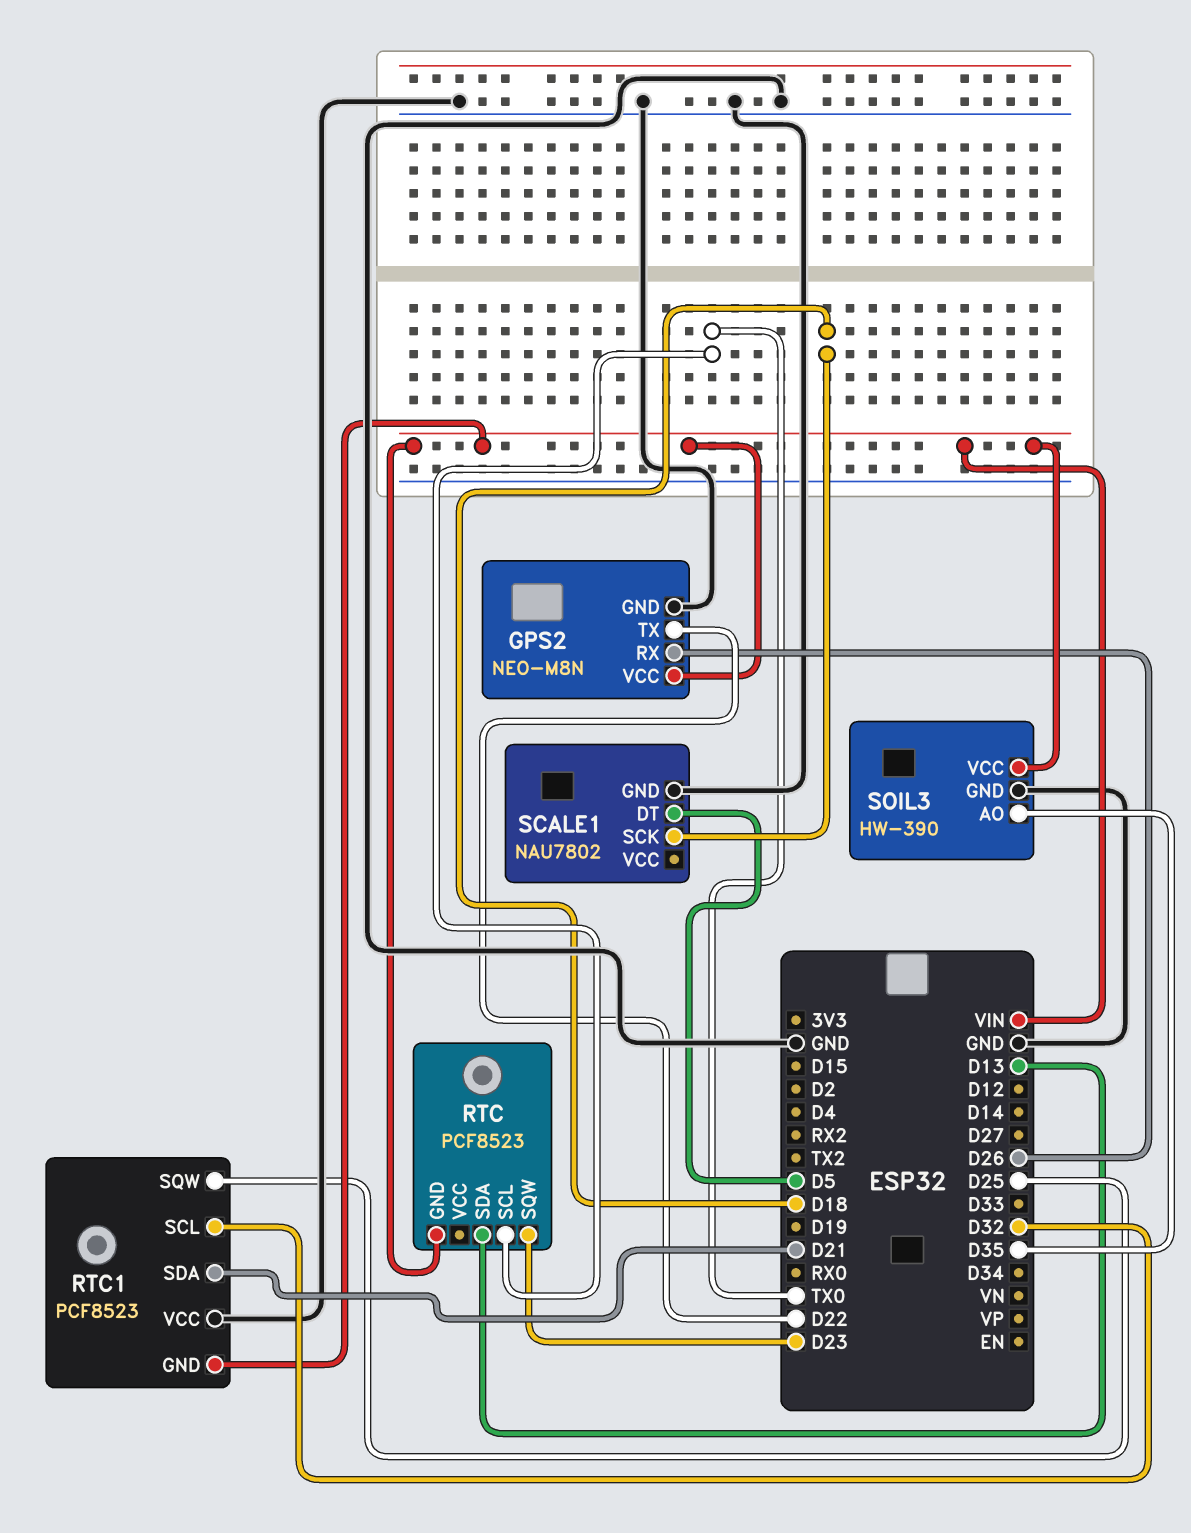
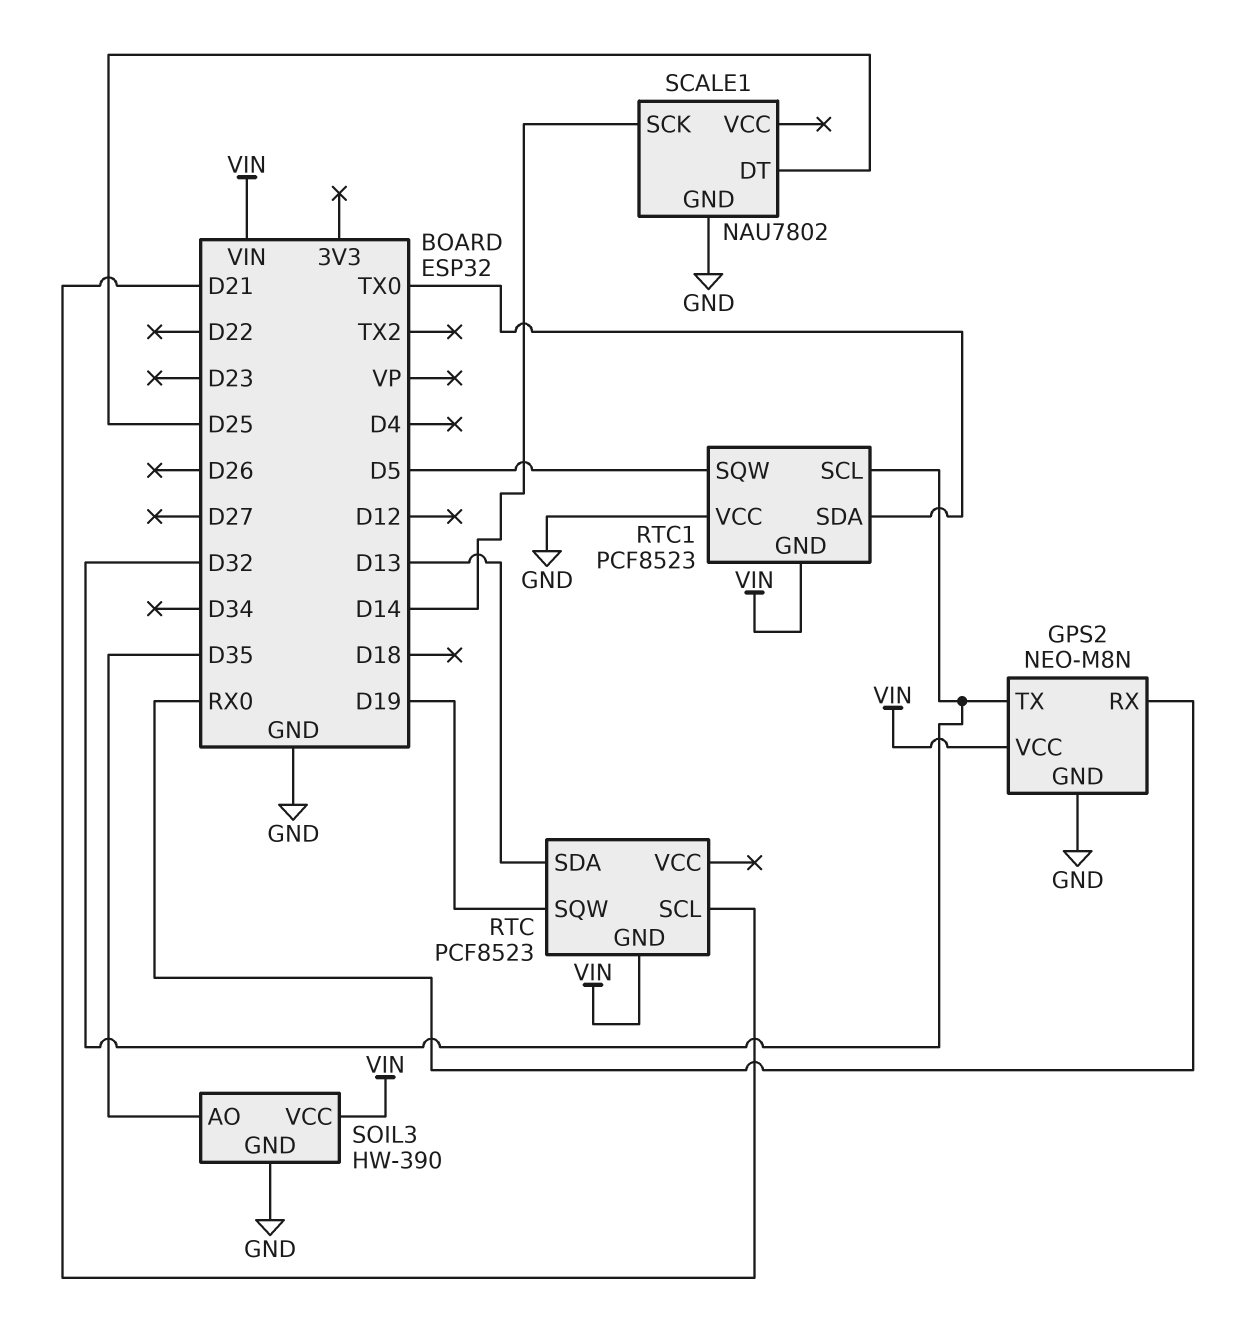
GPS2 pin RX: D26 -> RX0
GPS2 pin TX: D22 -> D32
RTC pin SCL: TX0 -> D21
RTC pin SQW: D23 -> D19
RTC1 pin SDA: D21 -> TX0
RTC1 pin SQW: D25 -> D5
SCALE1 pin DT: D5 -> D25
SCALE1 pin SCK: D18 -> D14

